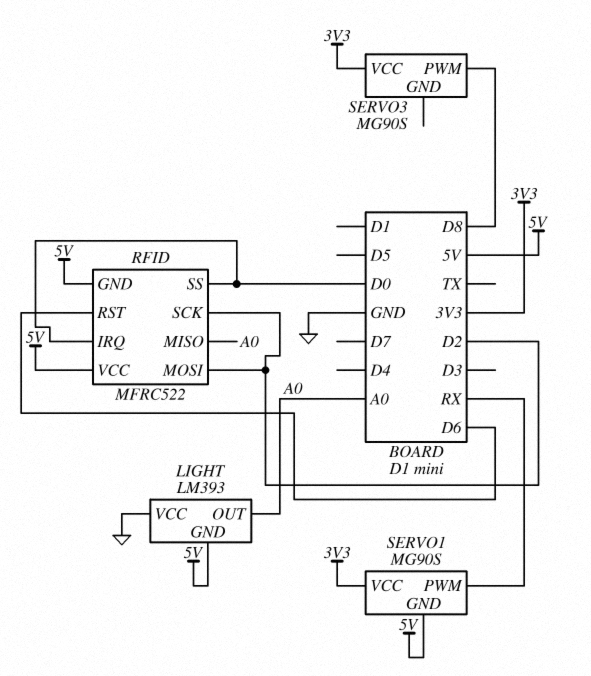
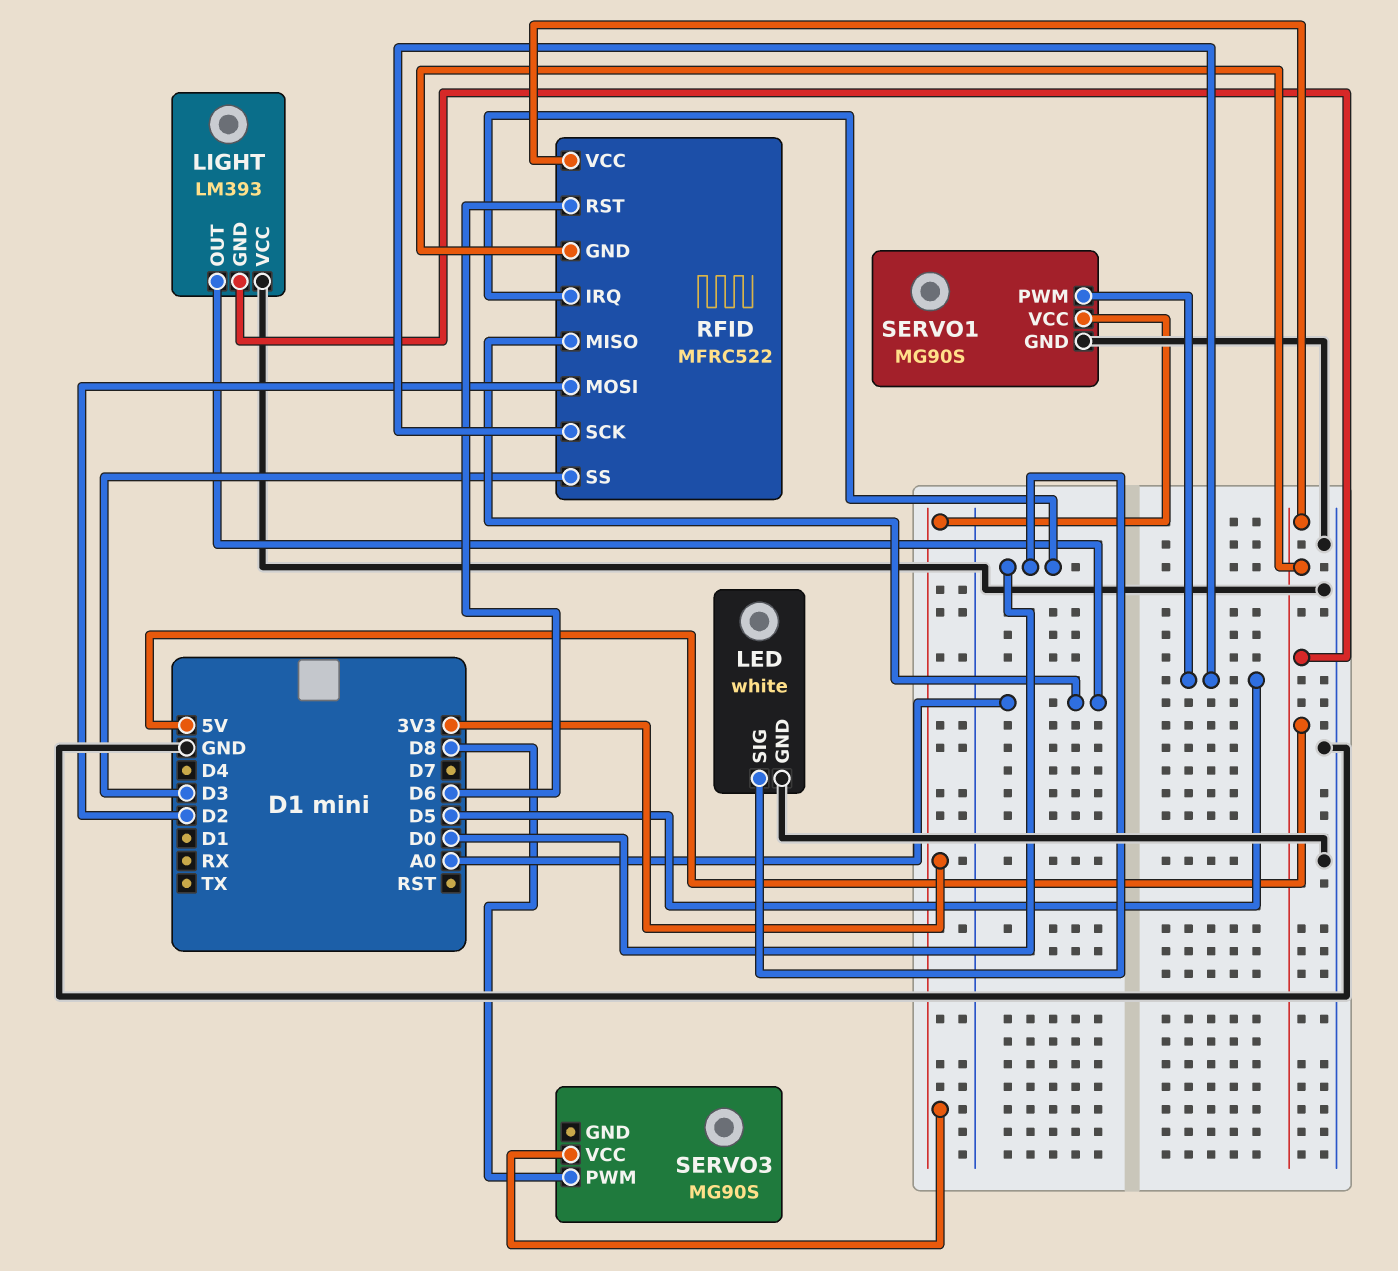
LED: none -> white
LED pin GND: none -> GND
LED pin SIG: none -> D0
RFID pin SCK: D2 -> D5
RFID pin SS: D0 -> D3
SERVO1 pin GND: 5V -> GND
SERVO1 pin PWM: RX -> D5

